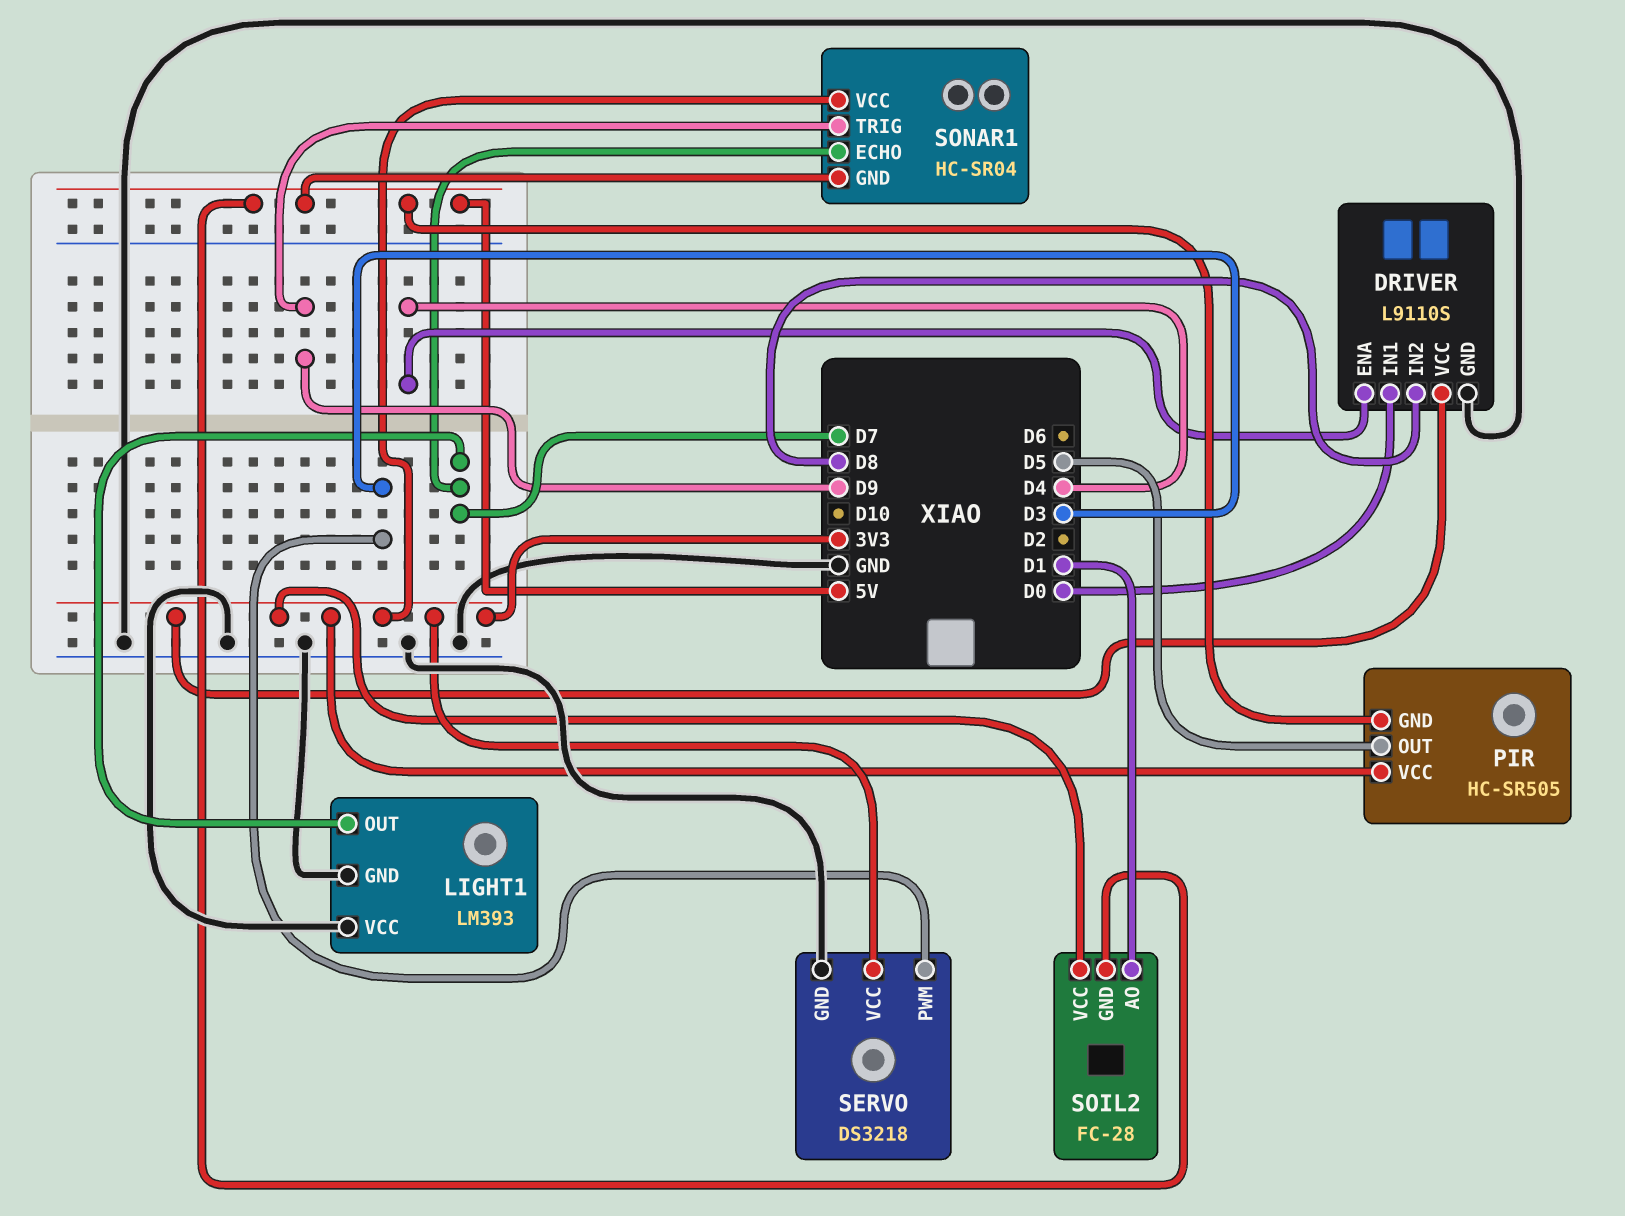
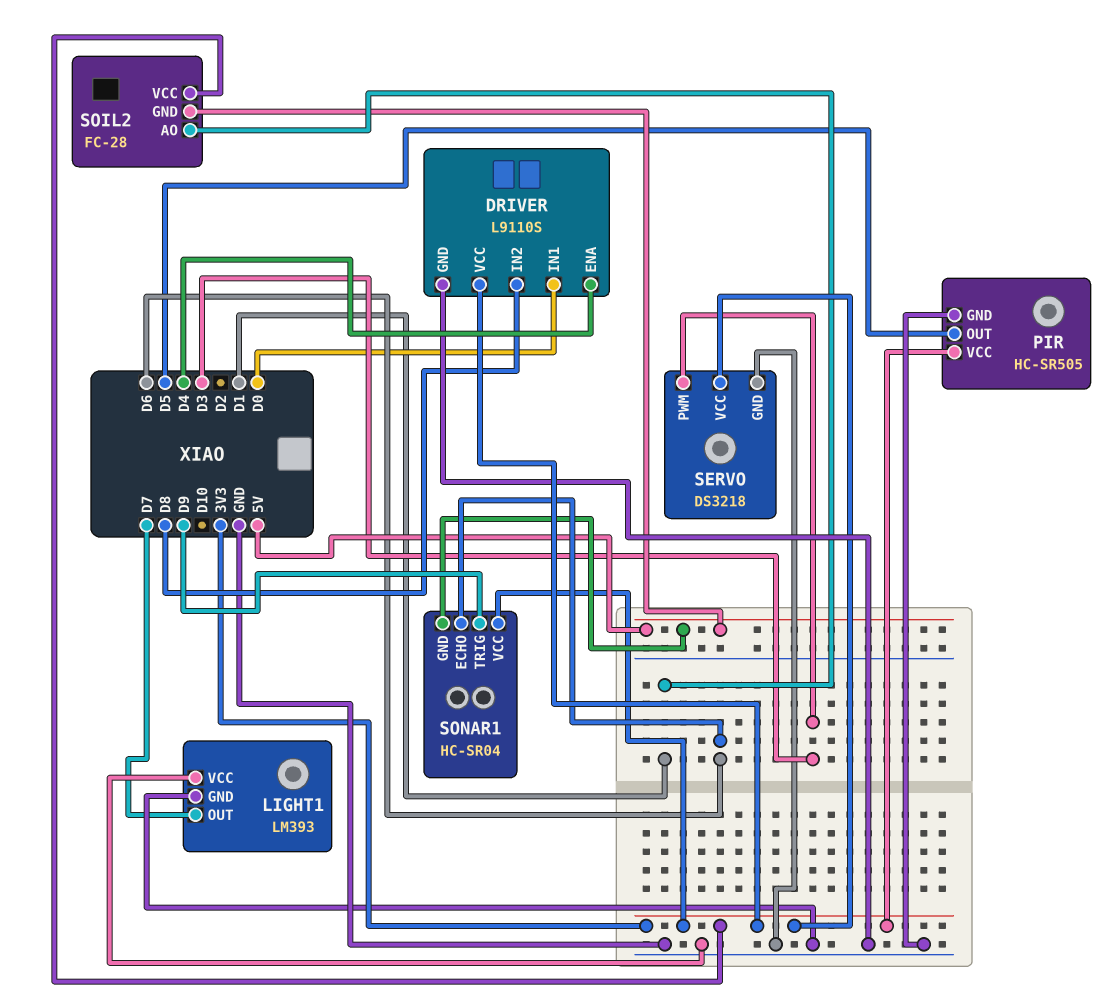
PIR pin GND: 5V -> GND
SONAR1 pin ECHO: D7 -> D6

